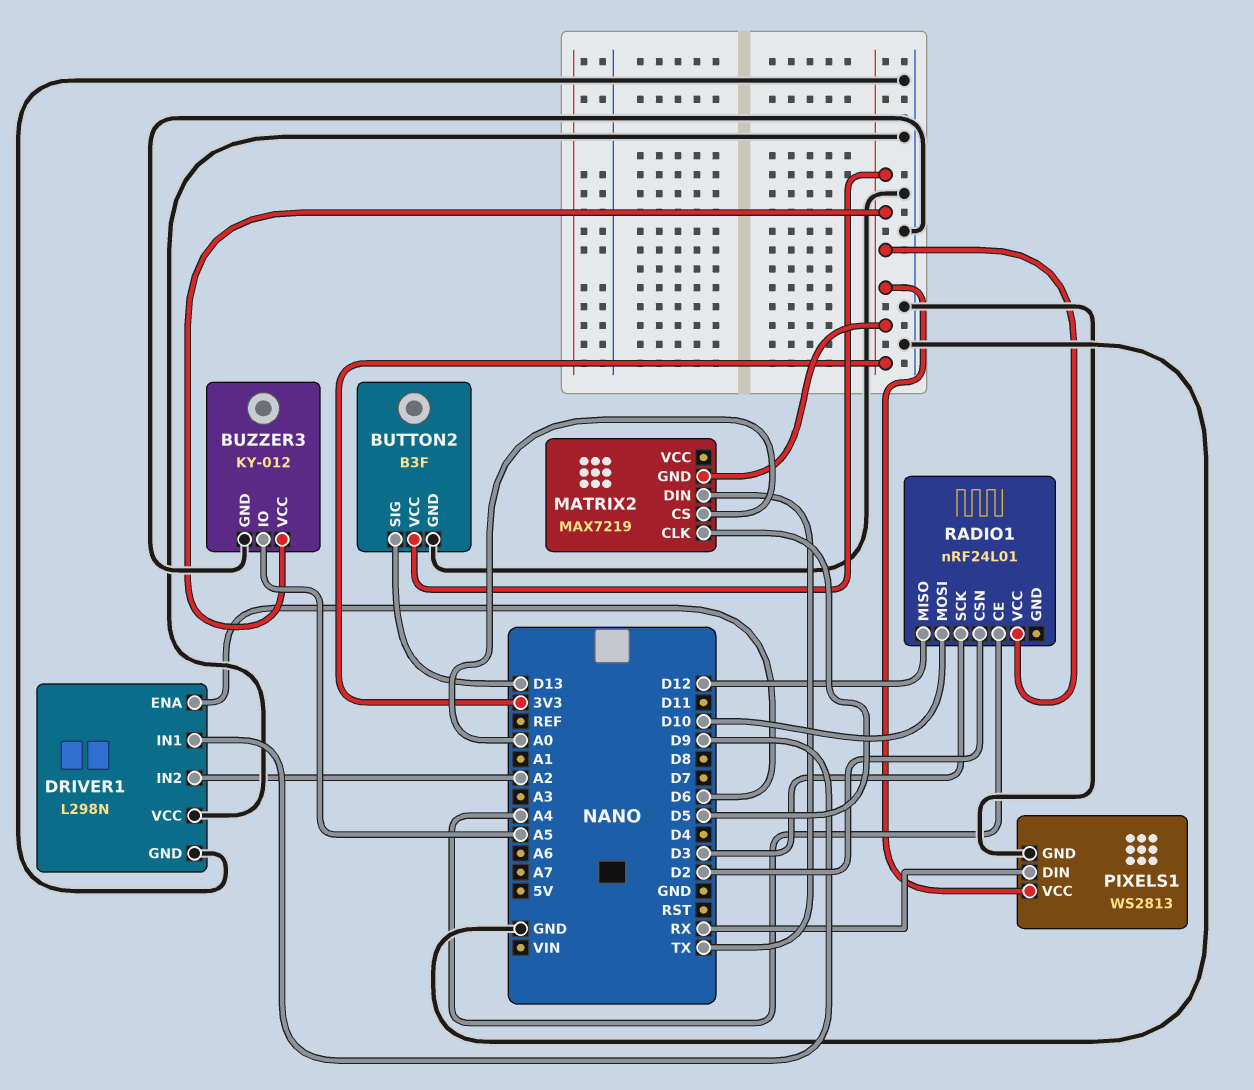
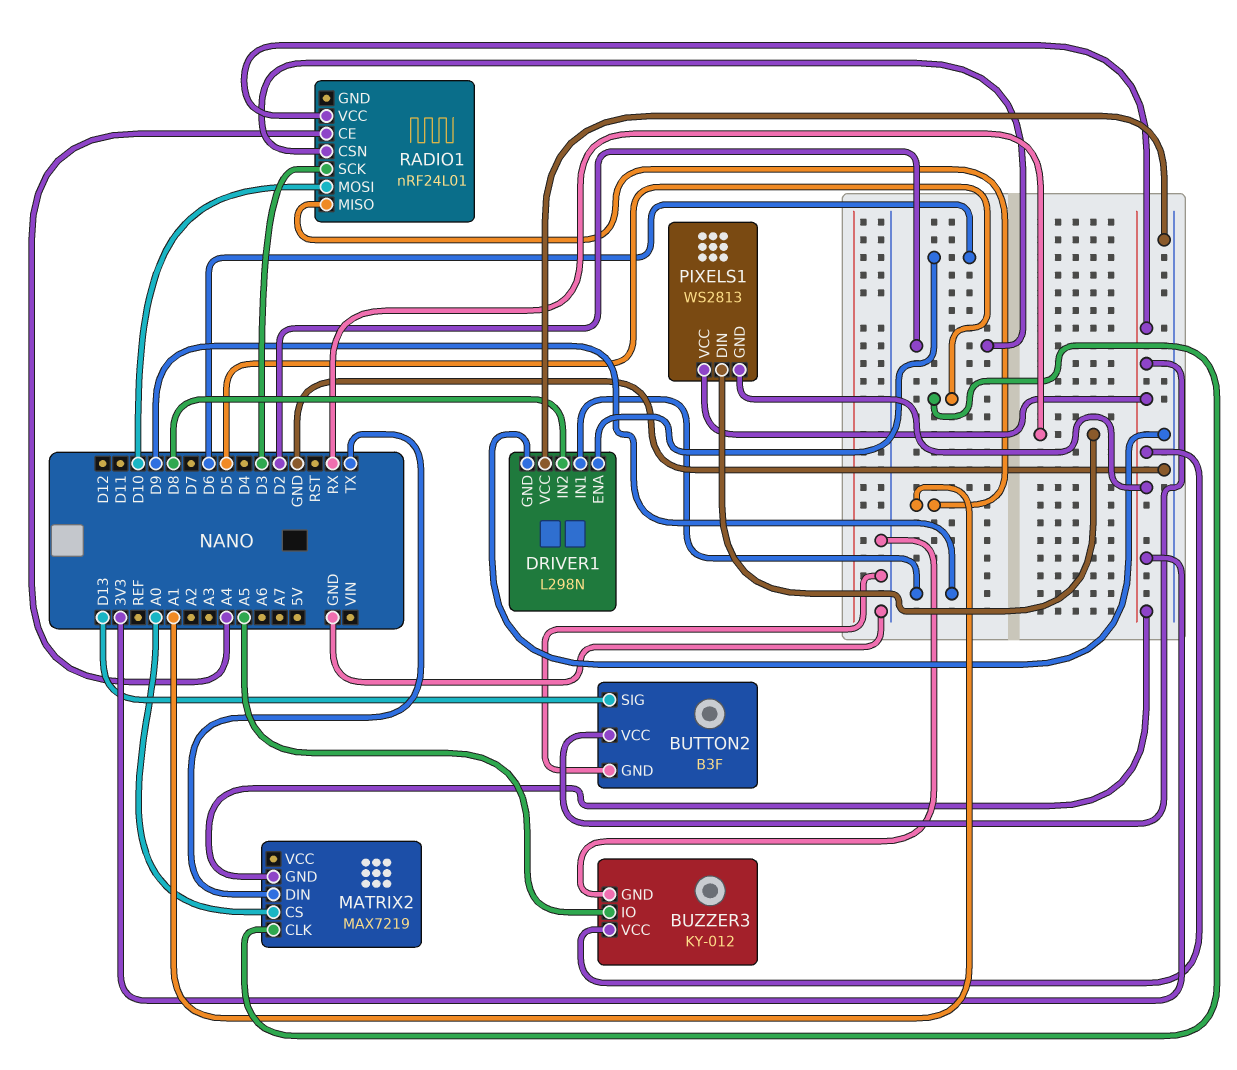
DRIVER1 pin IN2: A2 -> D8
PIXELS1 pin GND: GND -> 3V3
RADIO1 pin MISO: D12 -> A1

